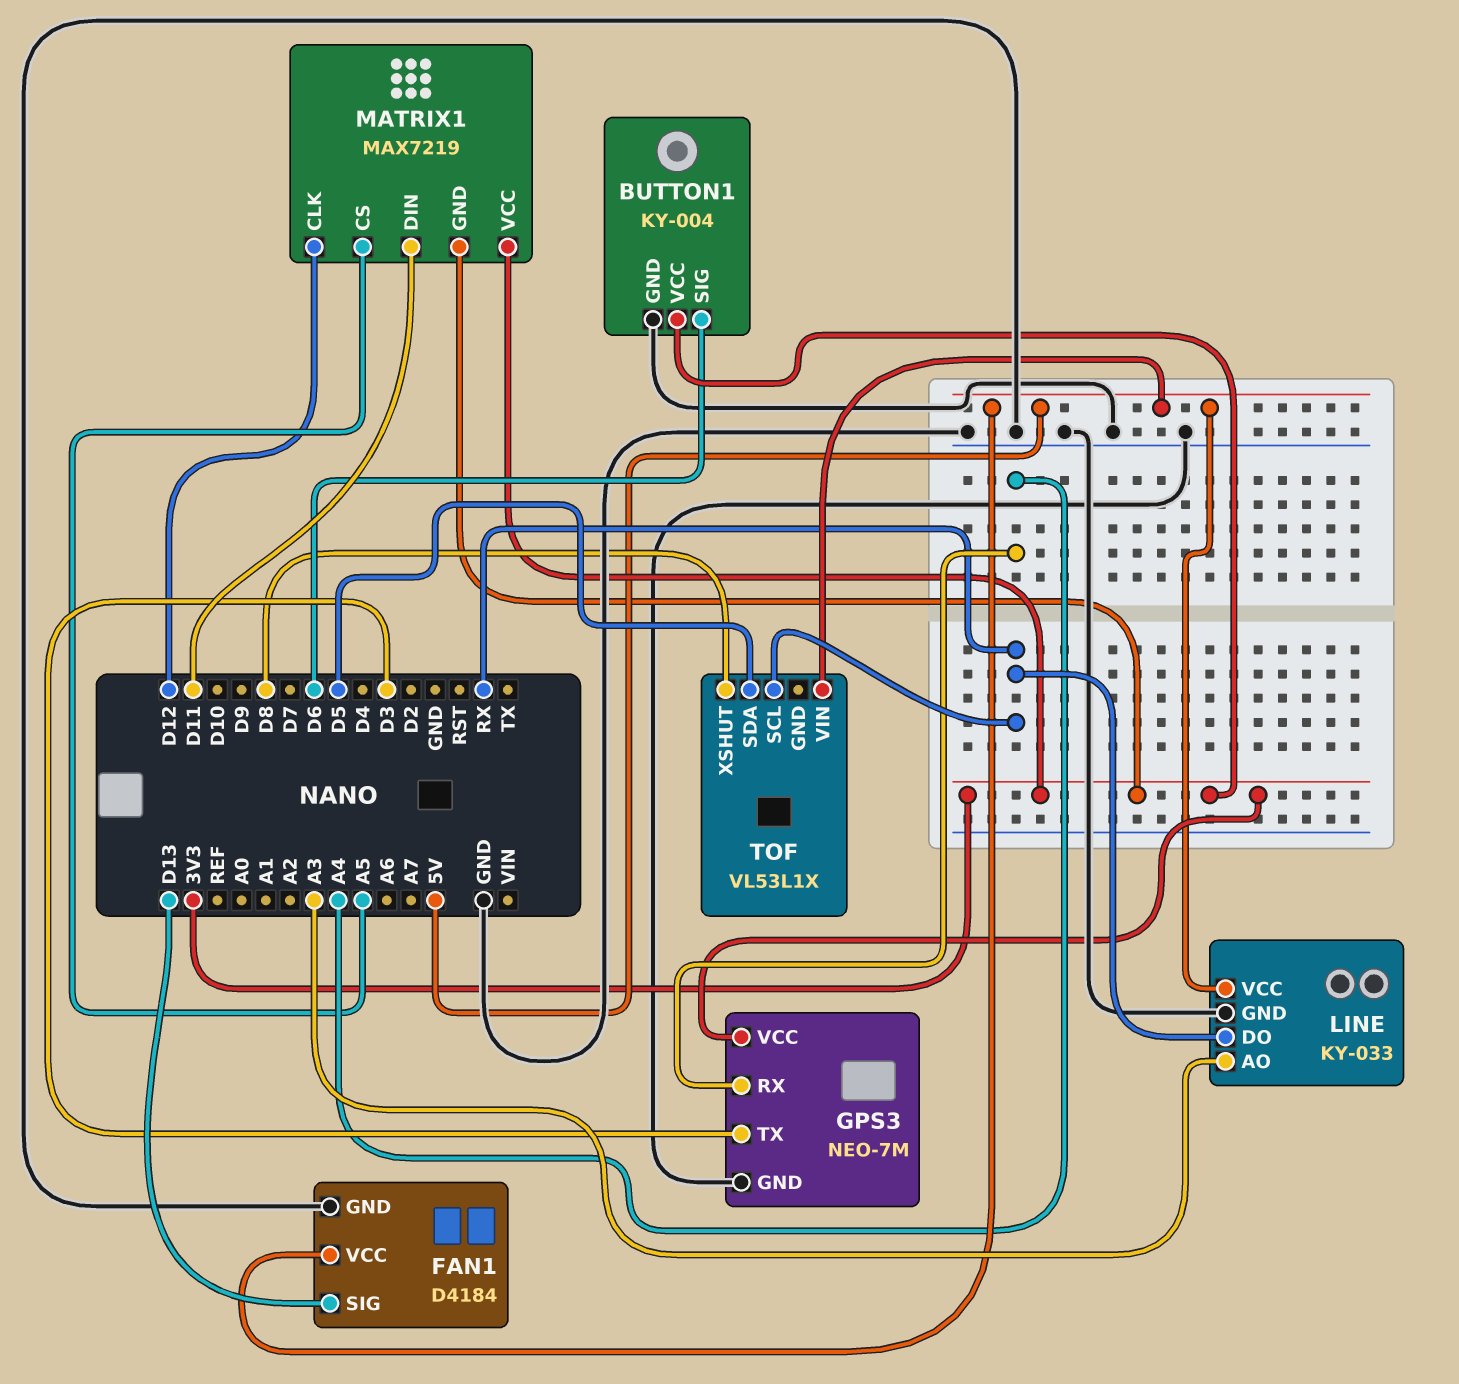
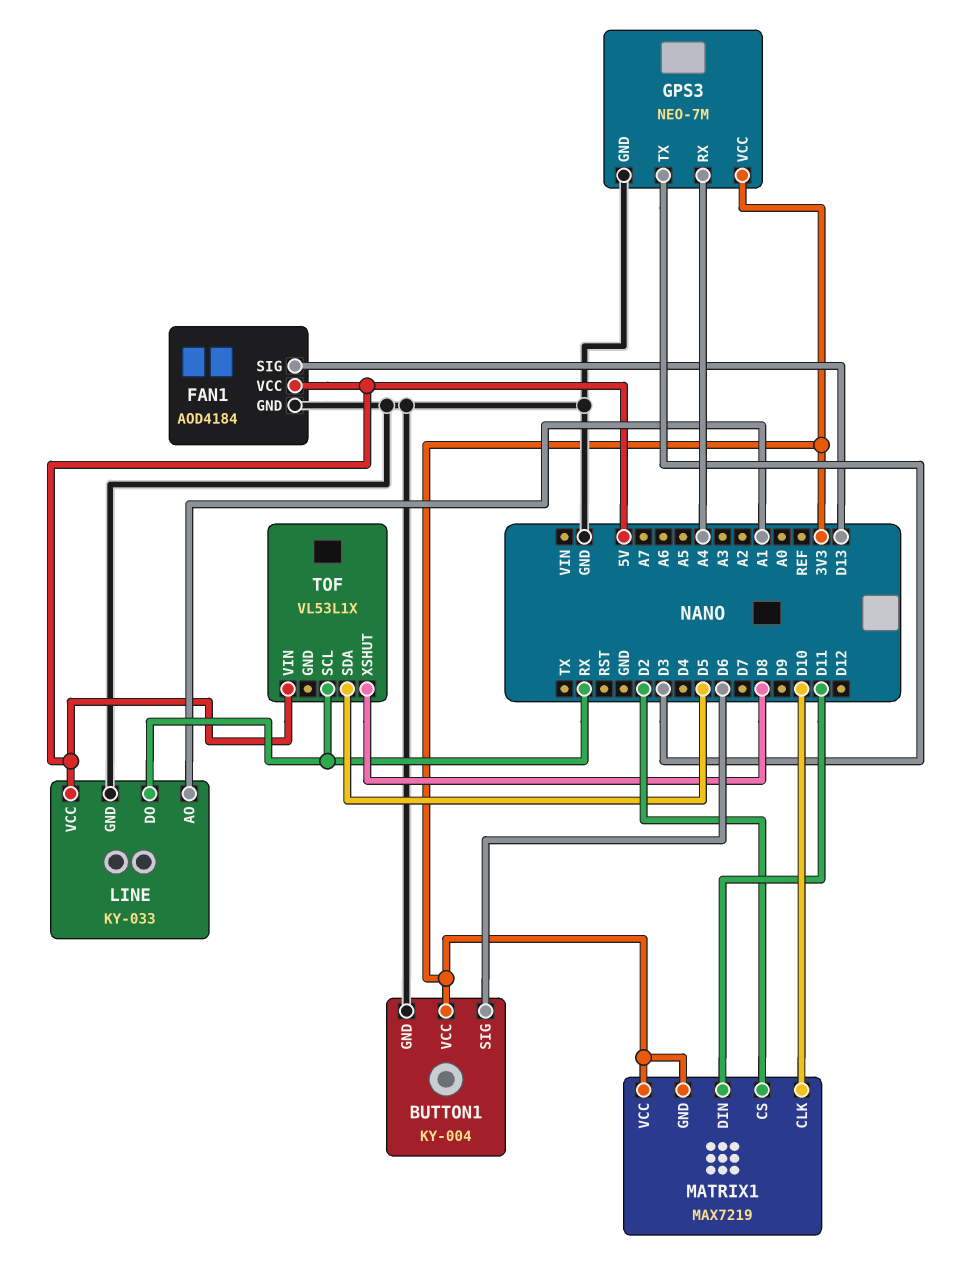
FAN1: D4184 -> AOD4184
LINE pin AO: A3 -> A1
MATRIX1 pin CLK: D12 -> D10
MATRIX1 pin CS: A5 -> D2

